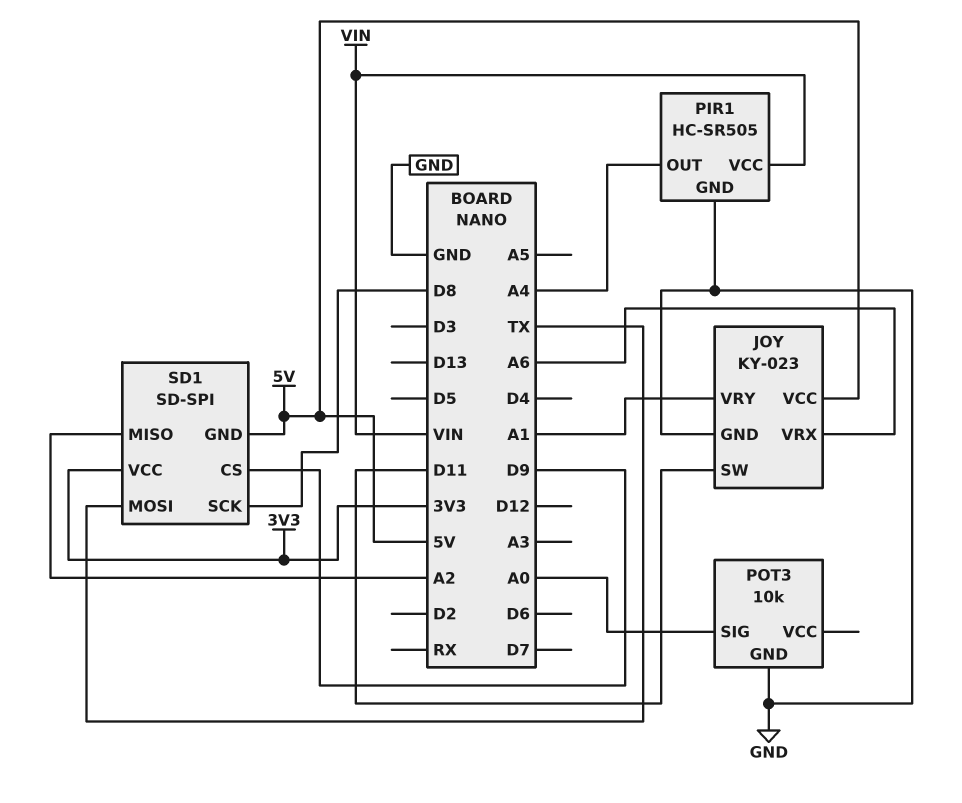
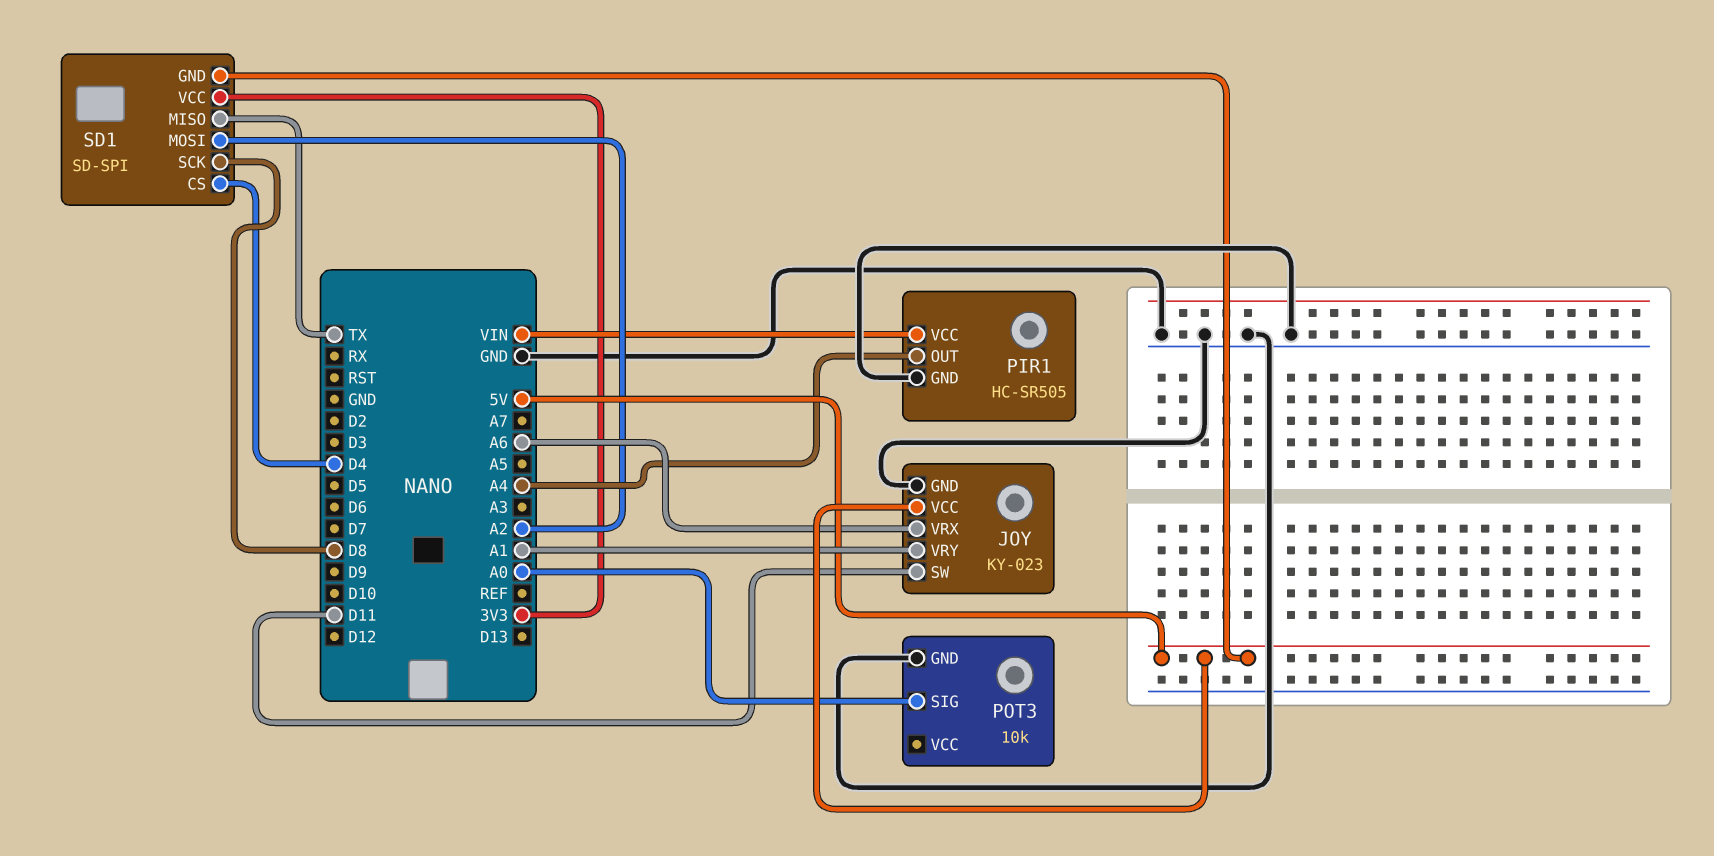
SD1 pin CS: D9 -> D4
SD1 pin MISO: A2 -> TX
SD1 pin MOSI: TX -> A2

